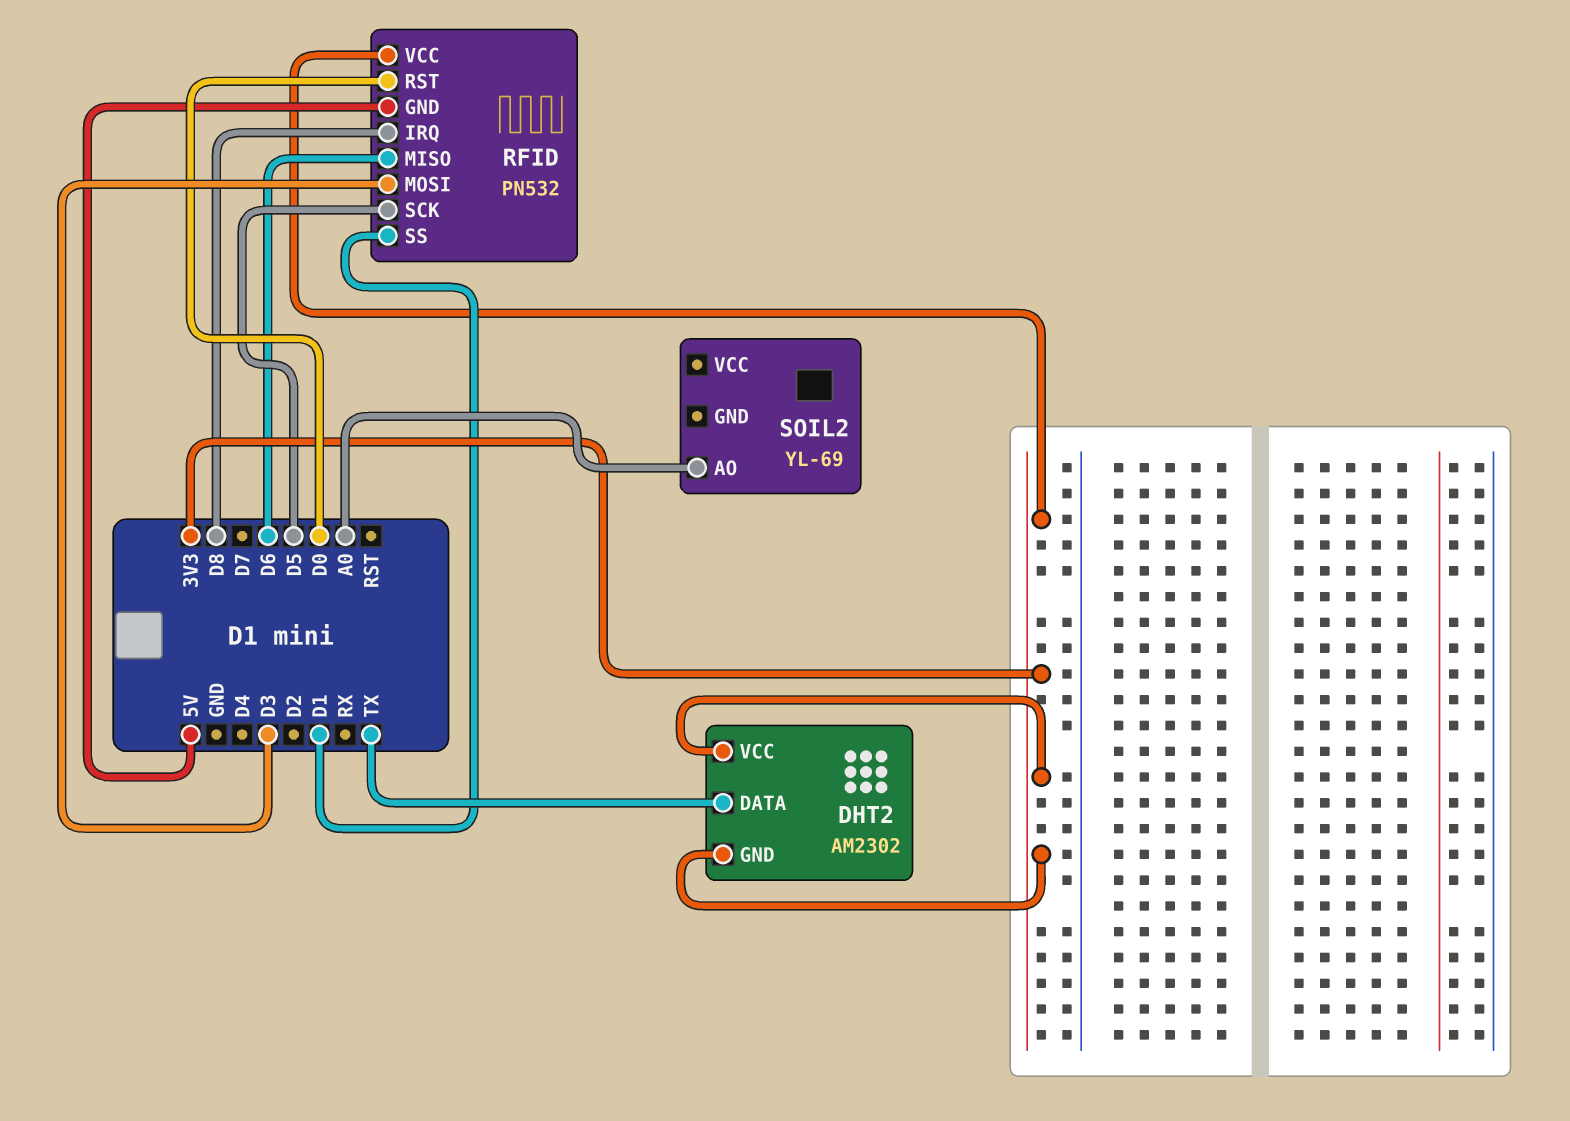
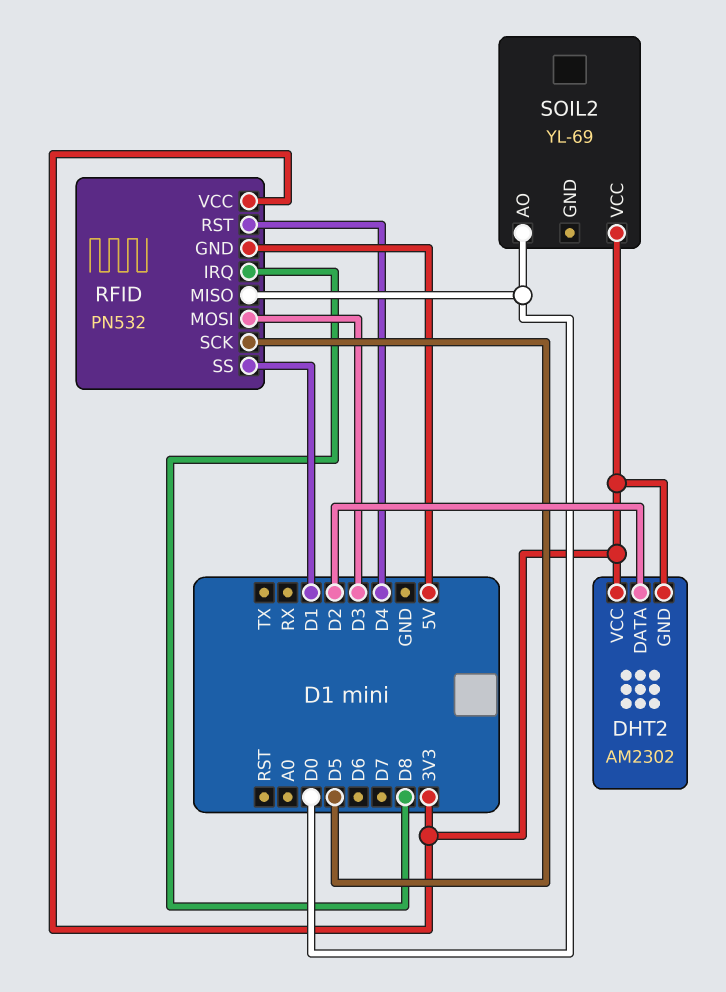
DHT2 pin DATA: TX -> D2
RFID pin MISO: D6 -> D0
RFID pin RST: D0 -> D4
SOIL2 pin AO: A0 -> D0
SOIL2 pin VCC: none -> 3V3

